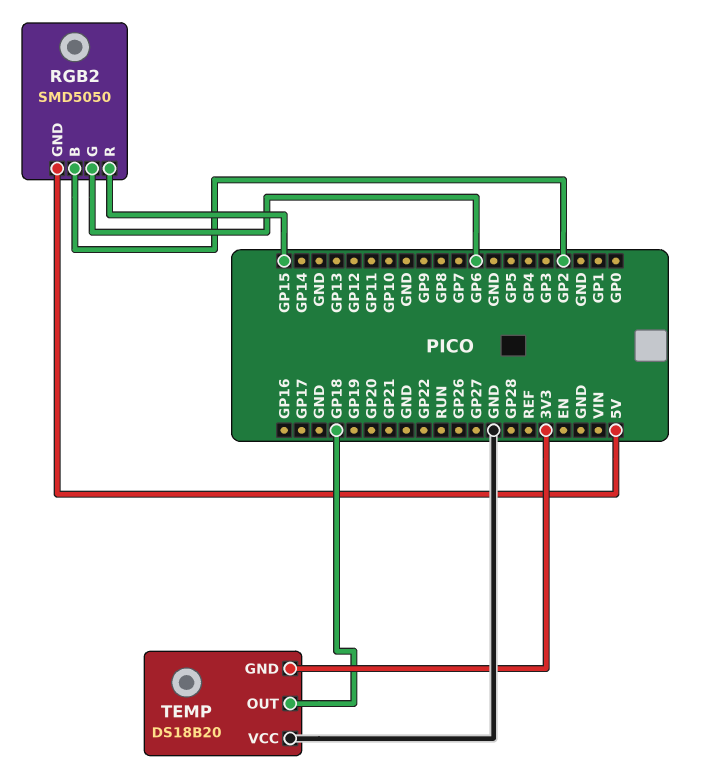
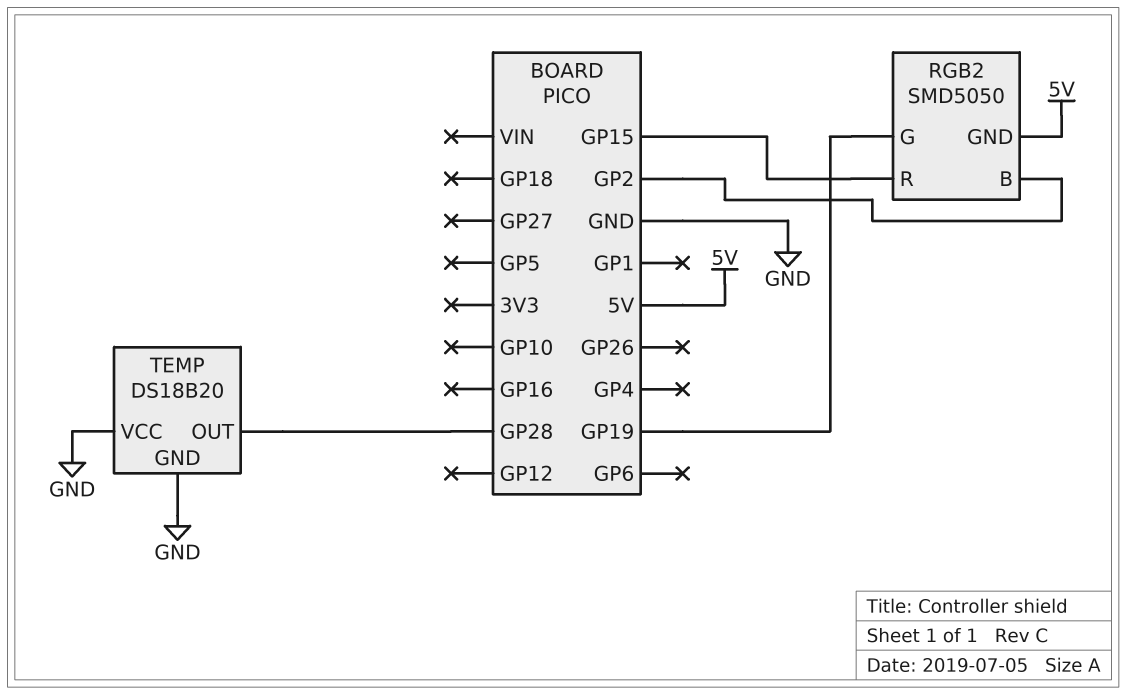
RGB2 pin G: GP6 -> GP19
TEMP pin GND: 3V3 -> GND
TEMP pin OUT: GP18 -> GP28

